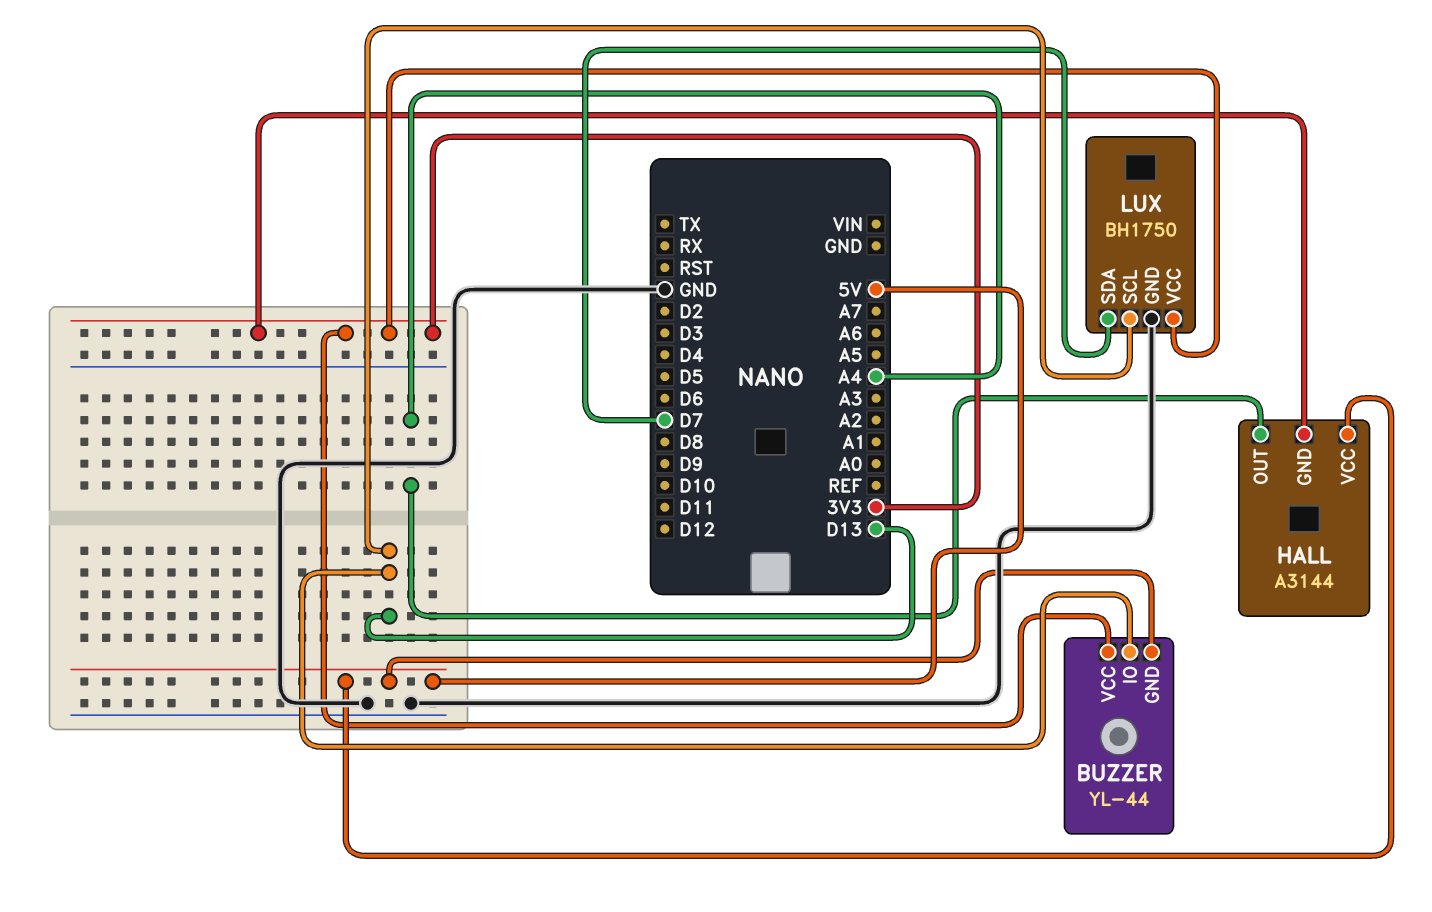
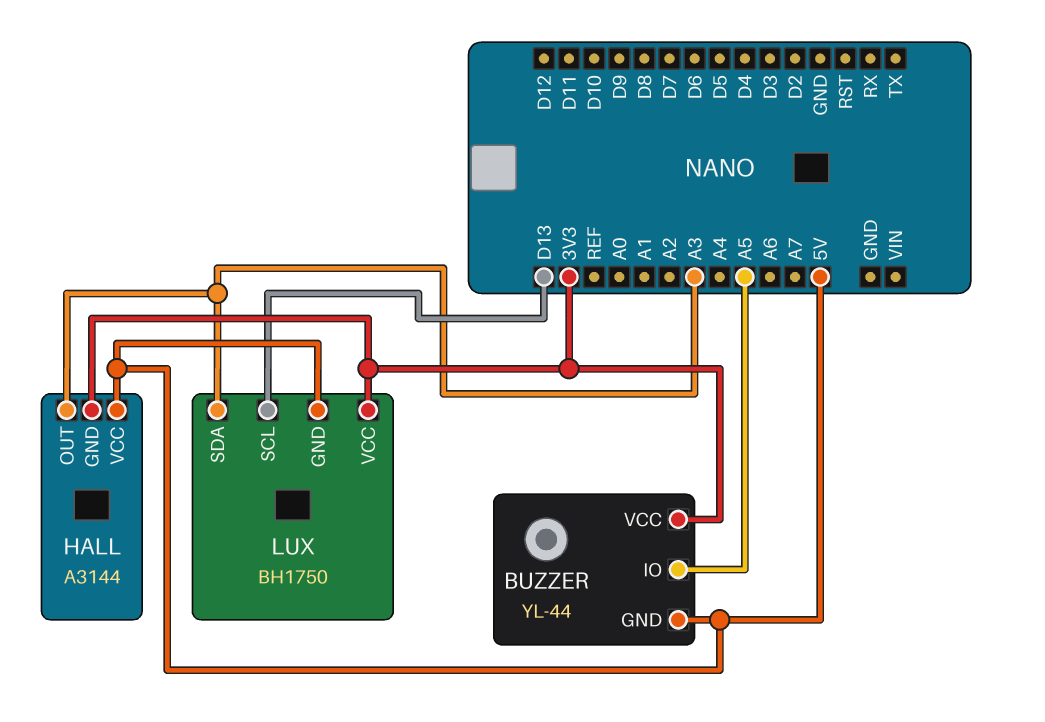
BUZZER pin IO: D13 -> A5
HALL pin OUT: A4 -> A3
LUX pin GND: GND -> 5V
LUX pin SDA: D7 -> A3

